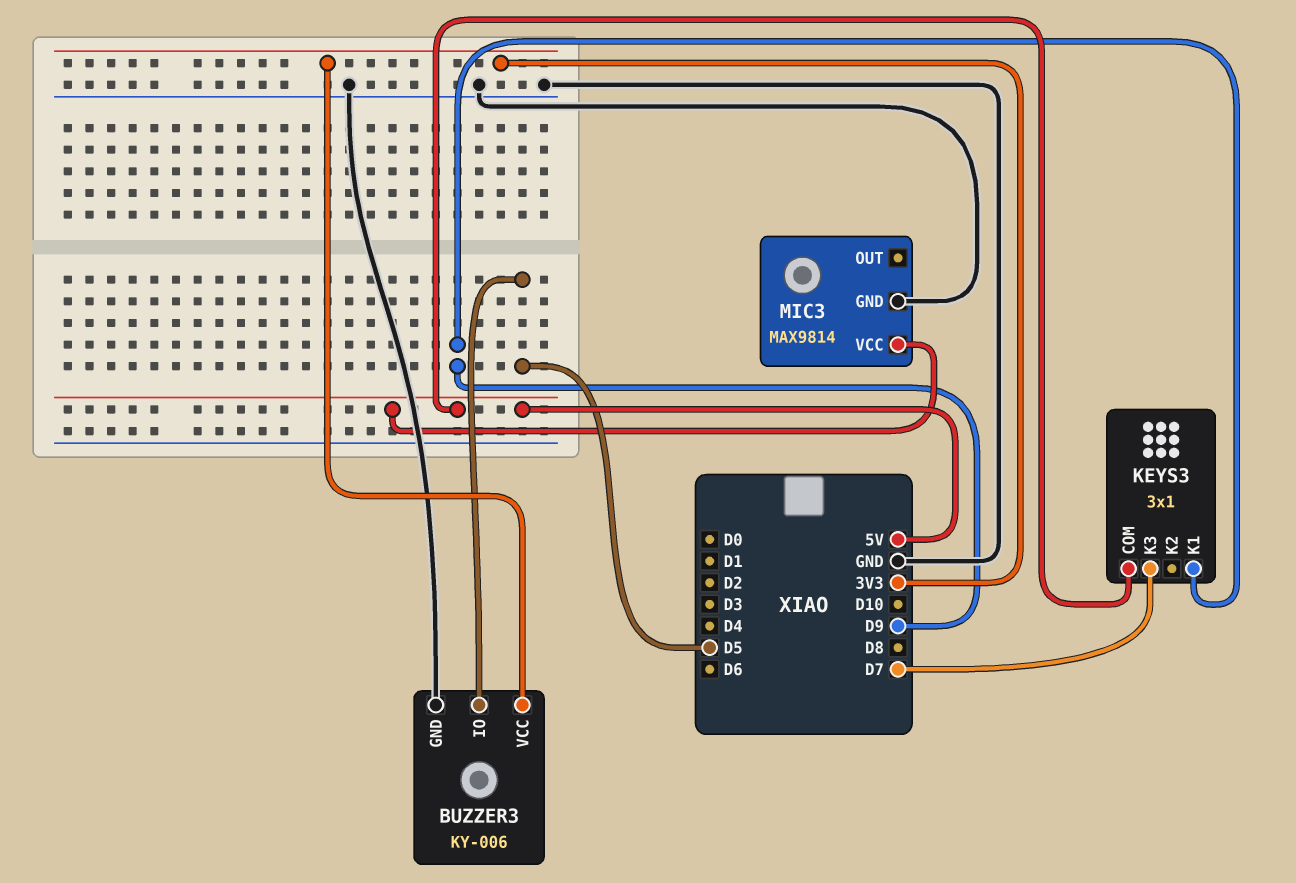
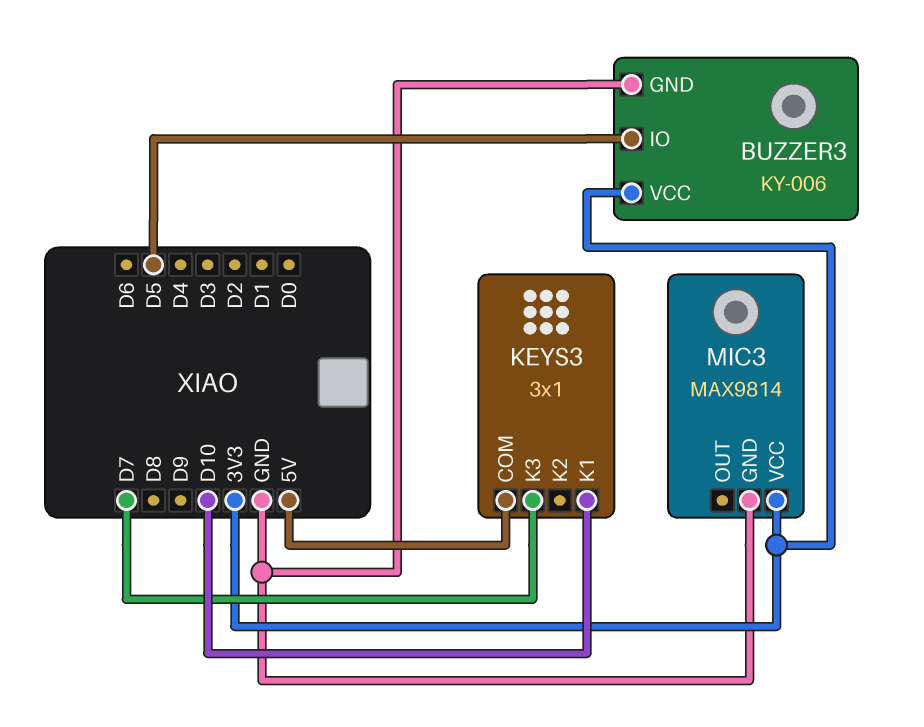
KEYS3 pin K1: D9 -> D10
MIC3 pin VCC: 5V -> 3V3

